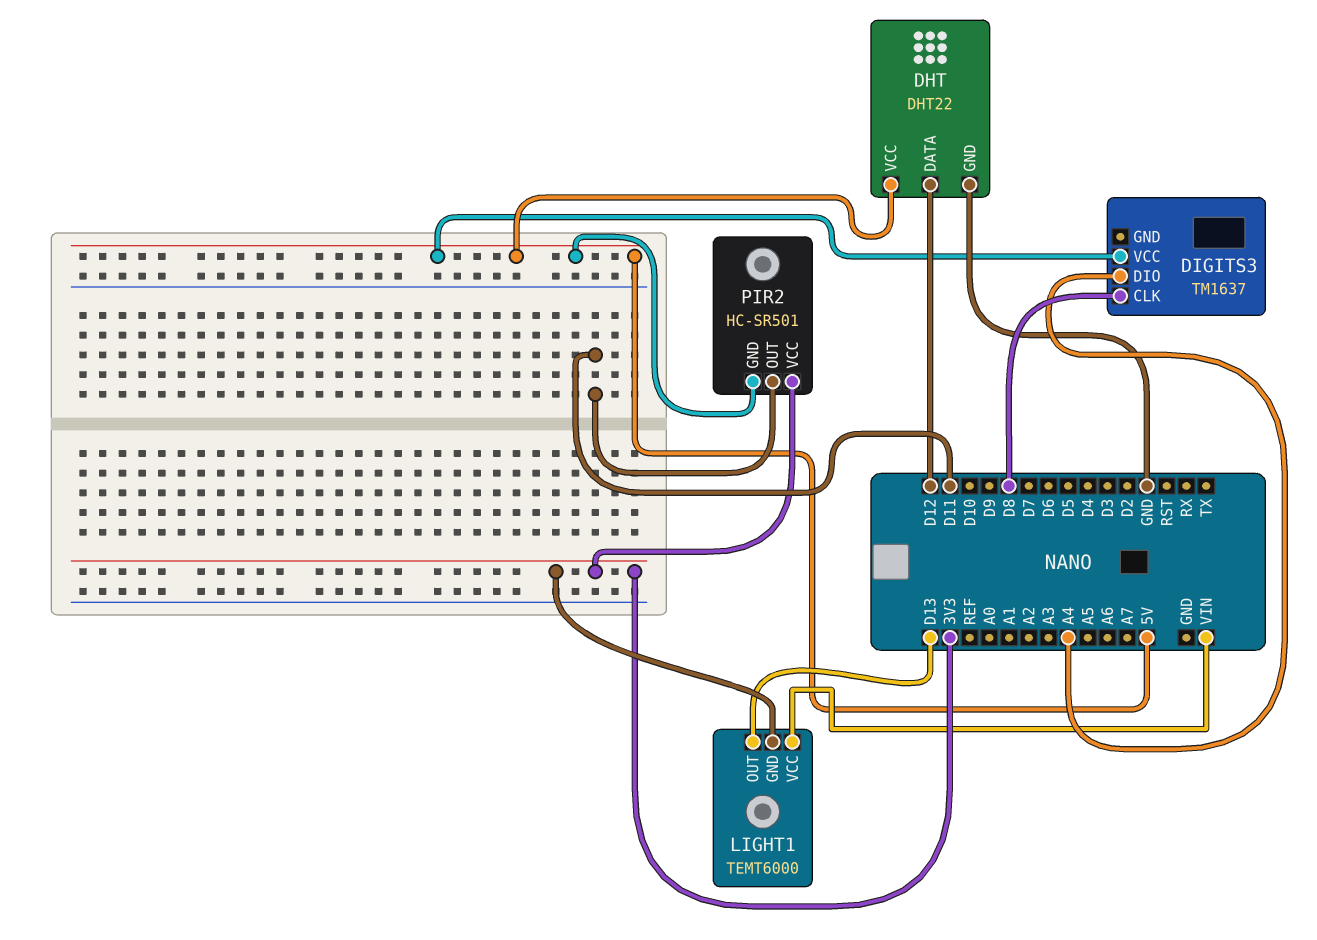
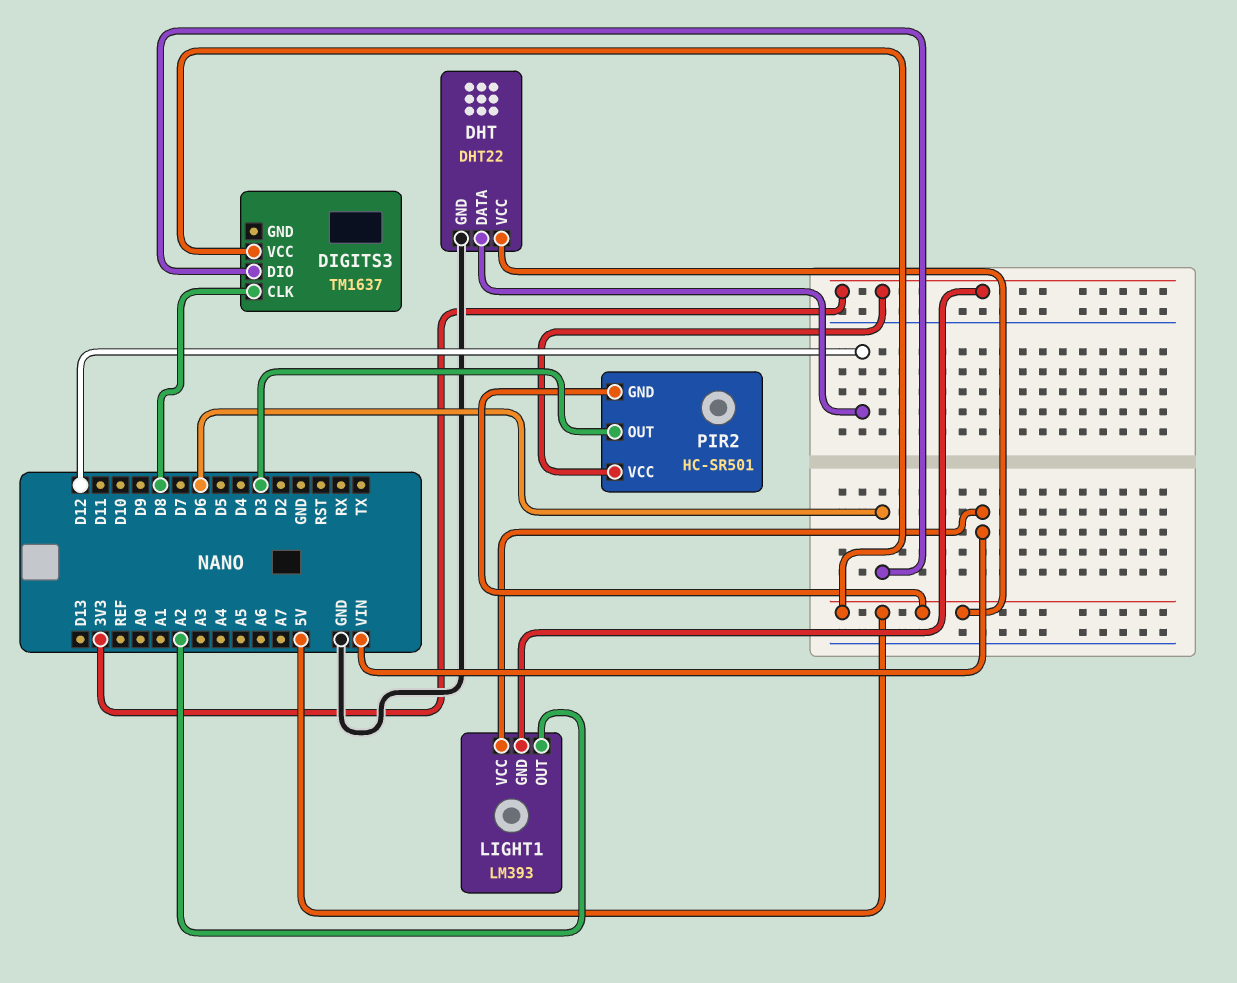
DIGITS3 pin DIO: A4 -> D6
LIGHT1: TEMT6000 -> LM393
LIGHT1 pin OUT: D13 -> A2
PIR2 pin OUT: D11 -> D3

